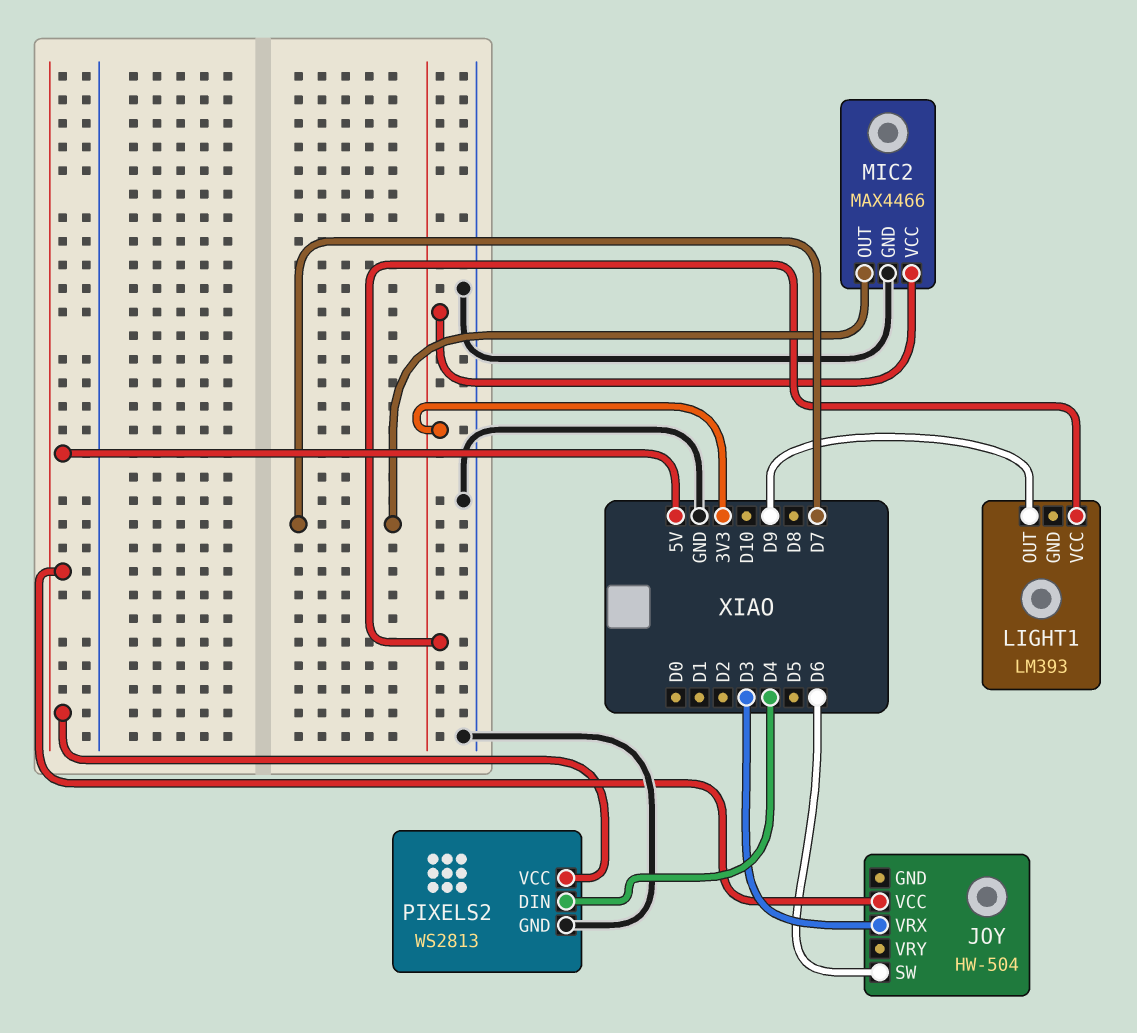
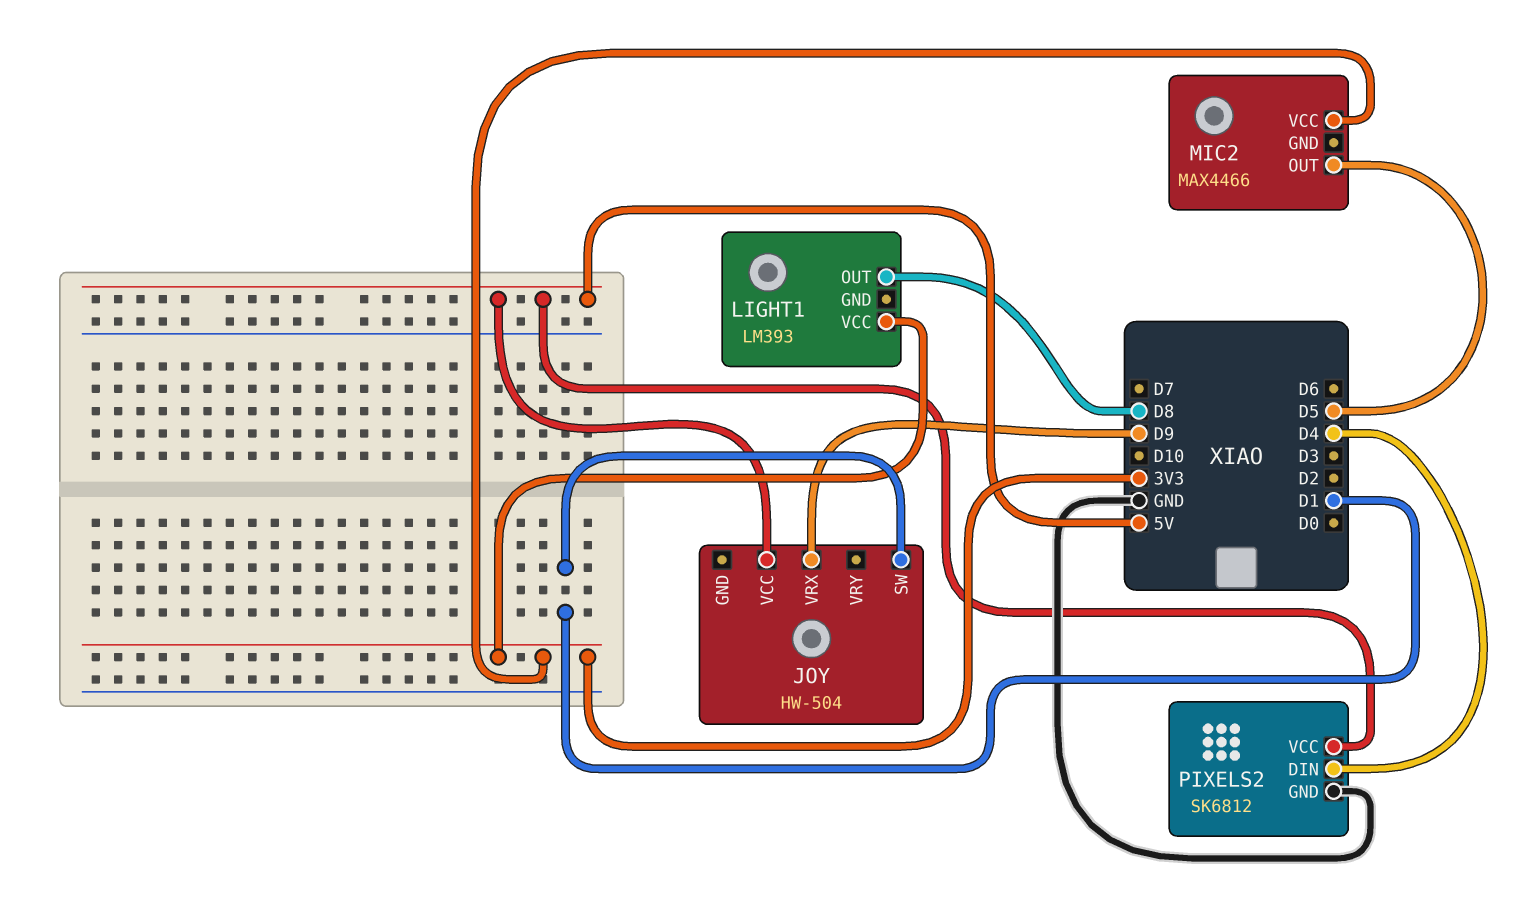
JOY pin SW: D6 -> D1
JOY pin VRX: D3 -> D9
LIGHT1 pin OUT: D9 -> D8
MIC2 pin GND: GND -> none
MIC2 pin OUT: D7 -> D5
PIXELS2: WS2813 -> SK6812

